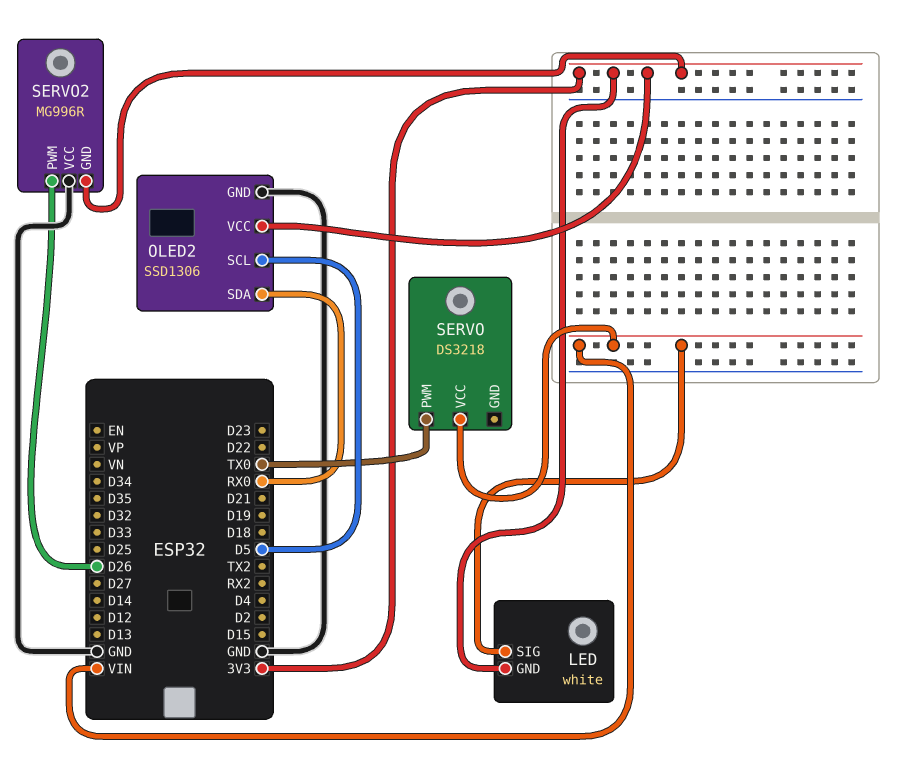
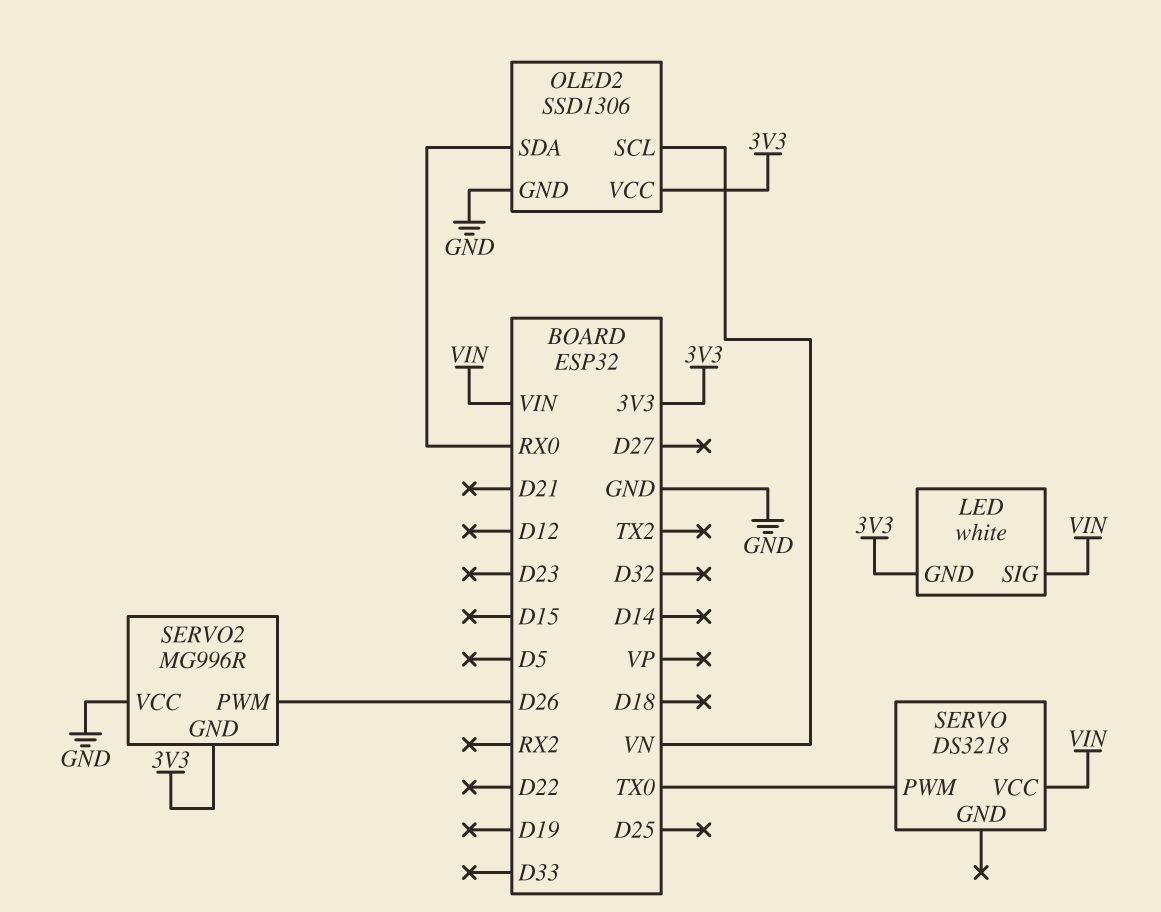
OLED2 pin SCL: D5 -> VN

